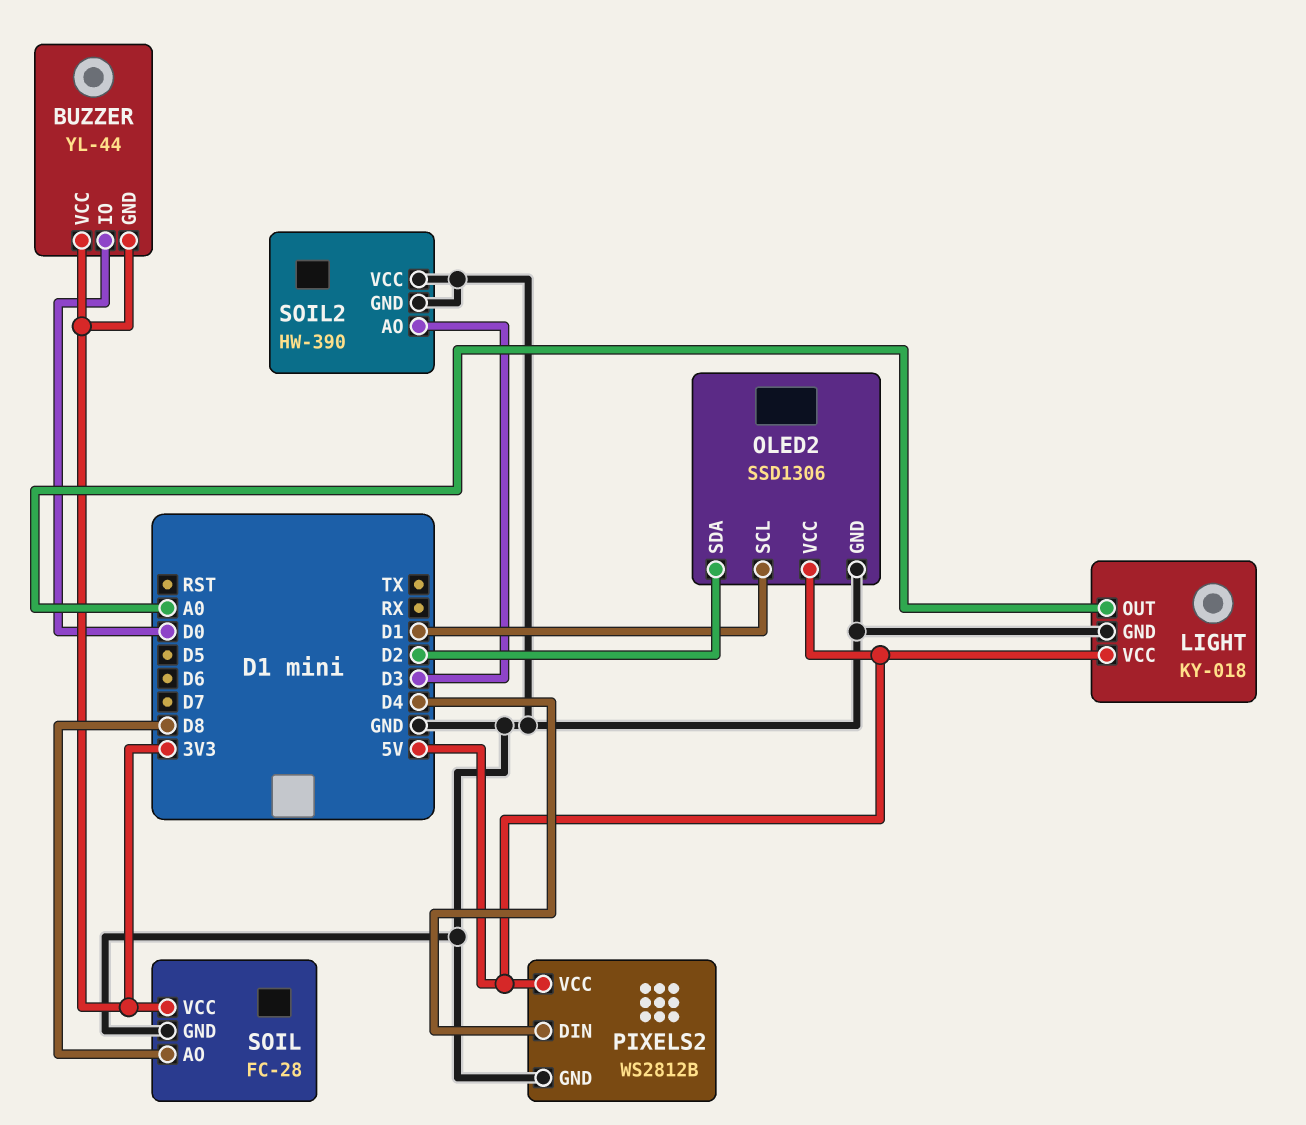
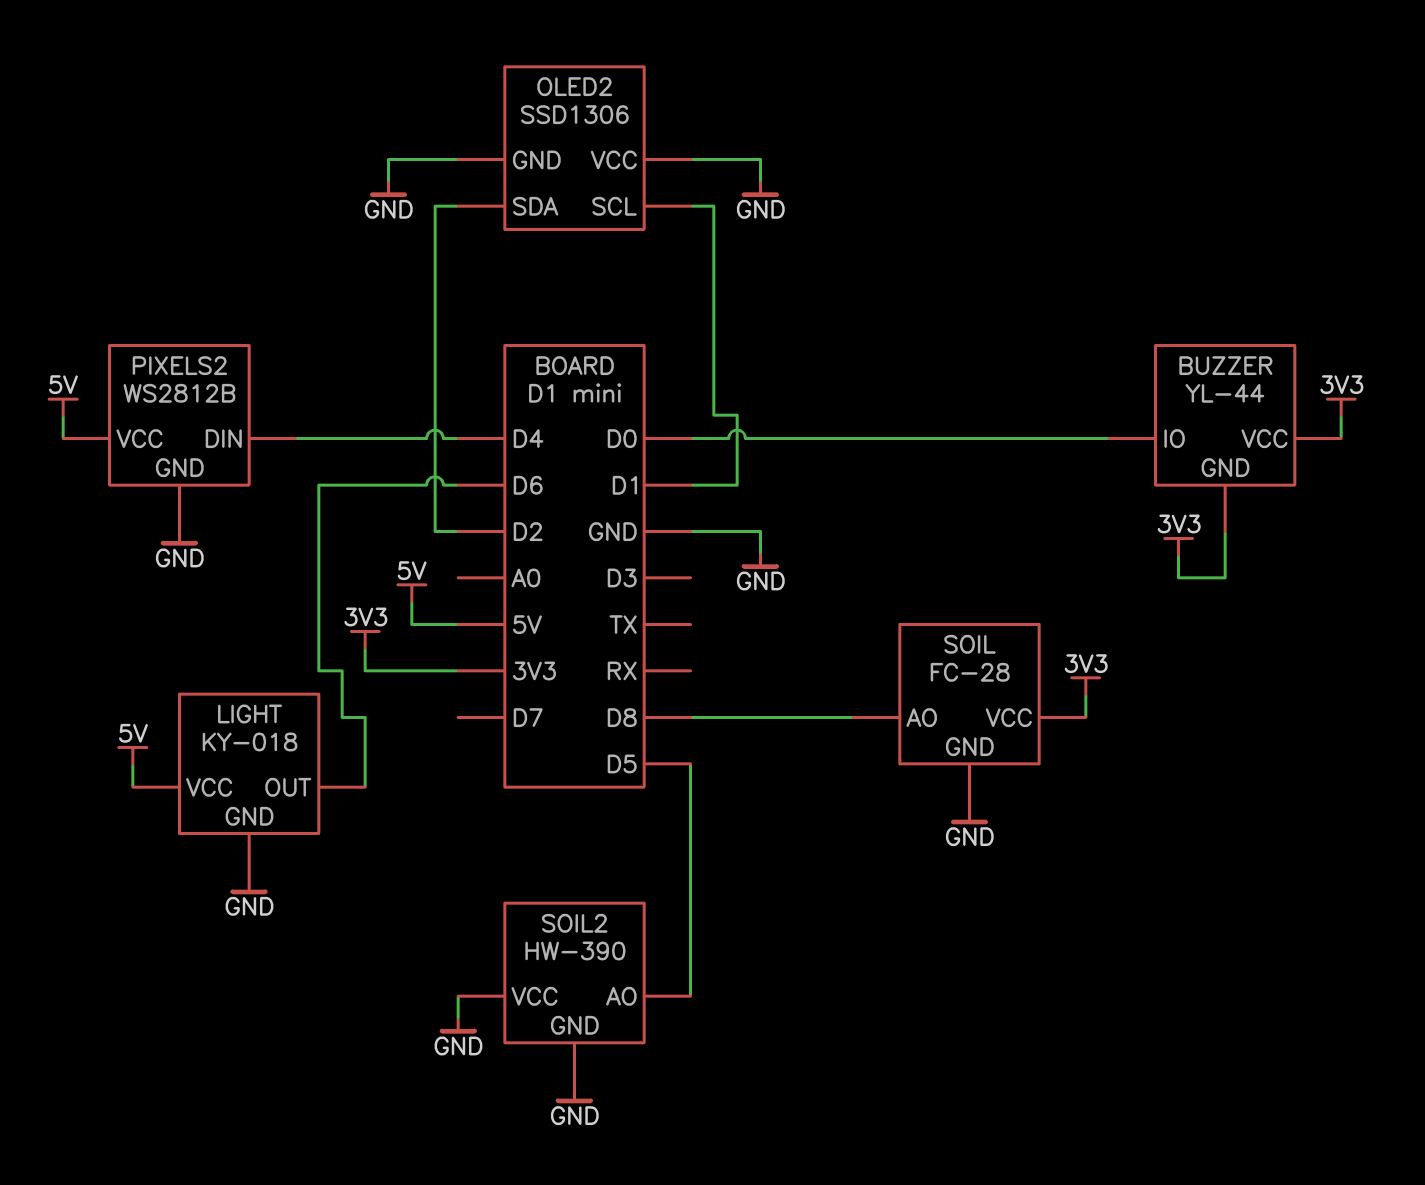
LIGHT pin OUT: A0 -> D6
OLED2 pin VCC: 5V -> GND
SOIL2 pin AO: D3 -> D5

